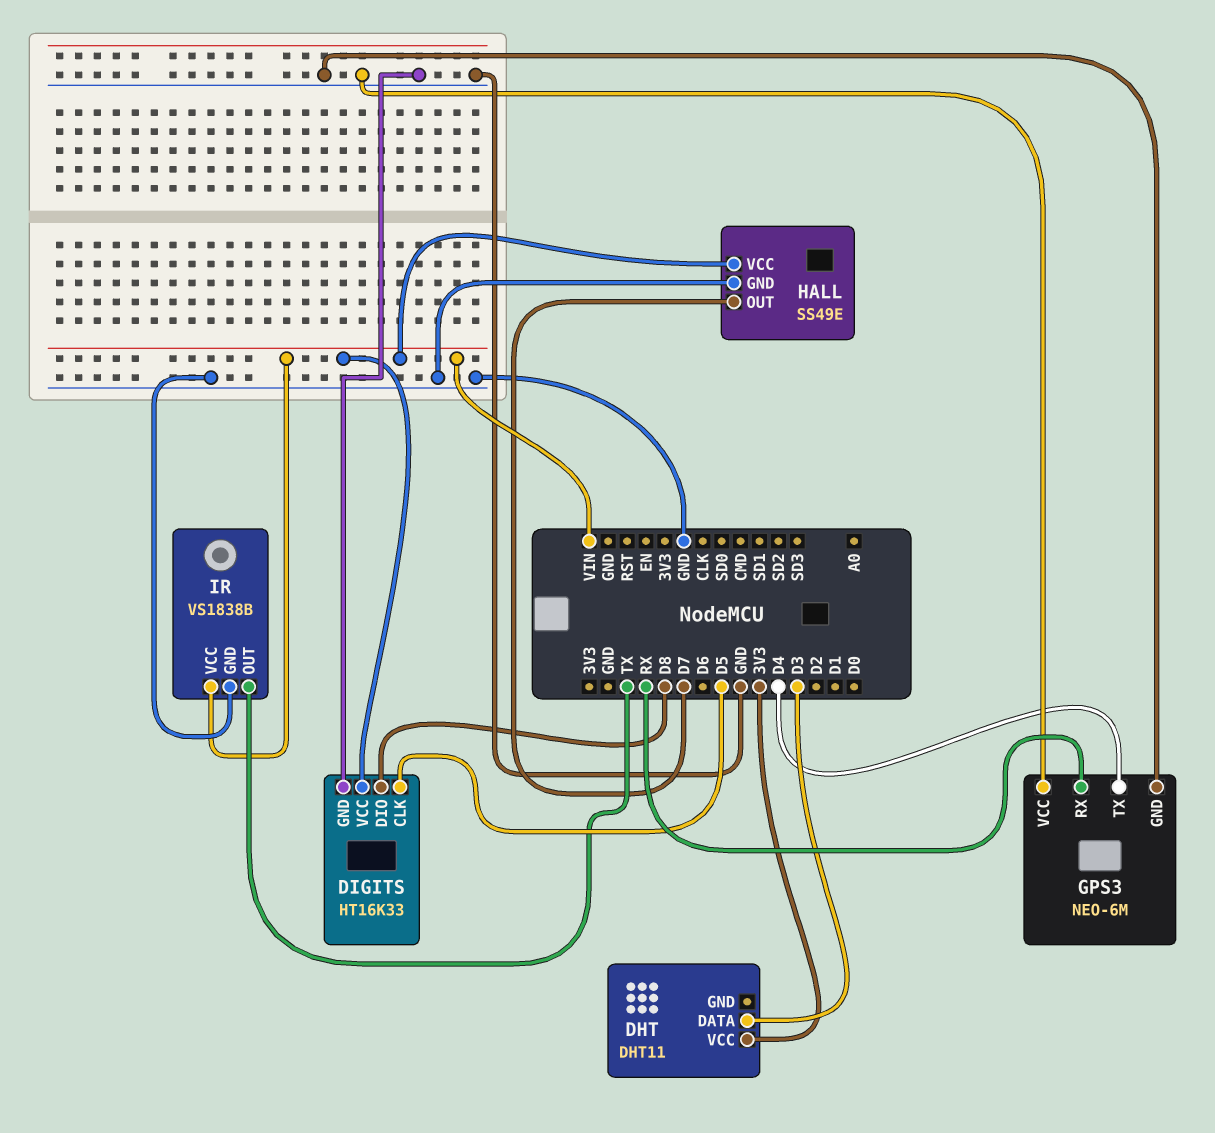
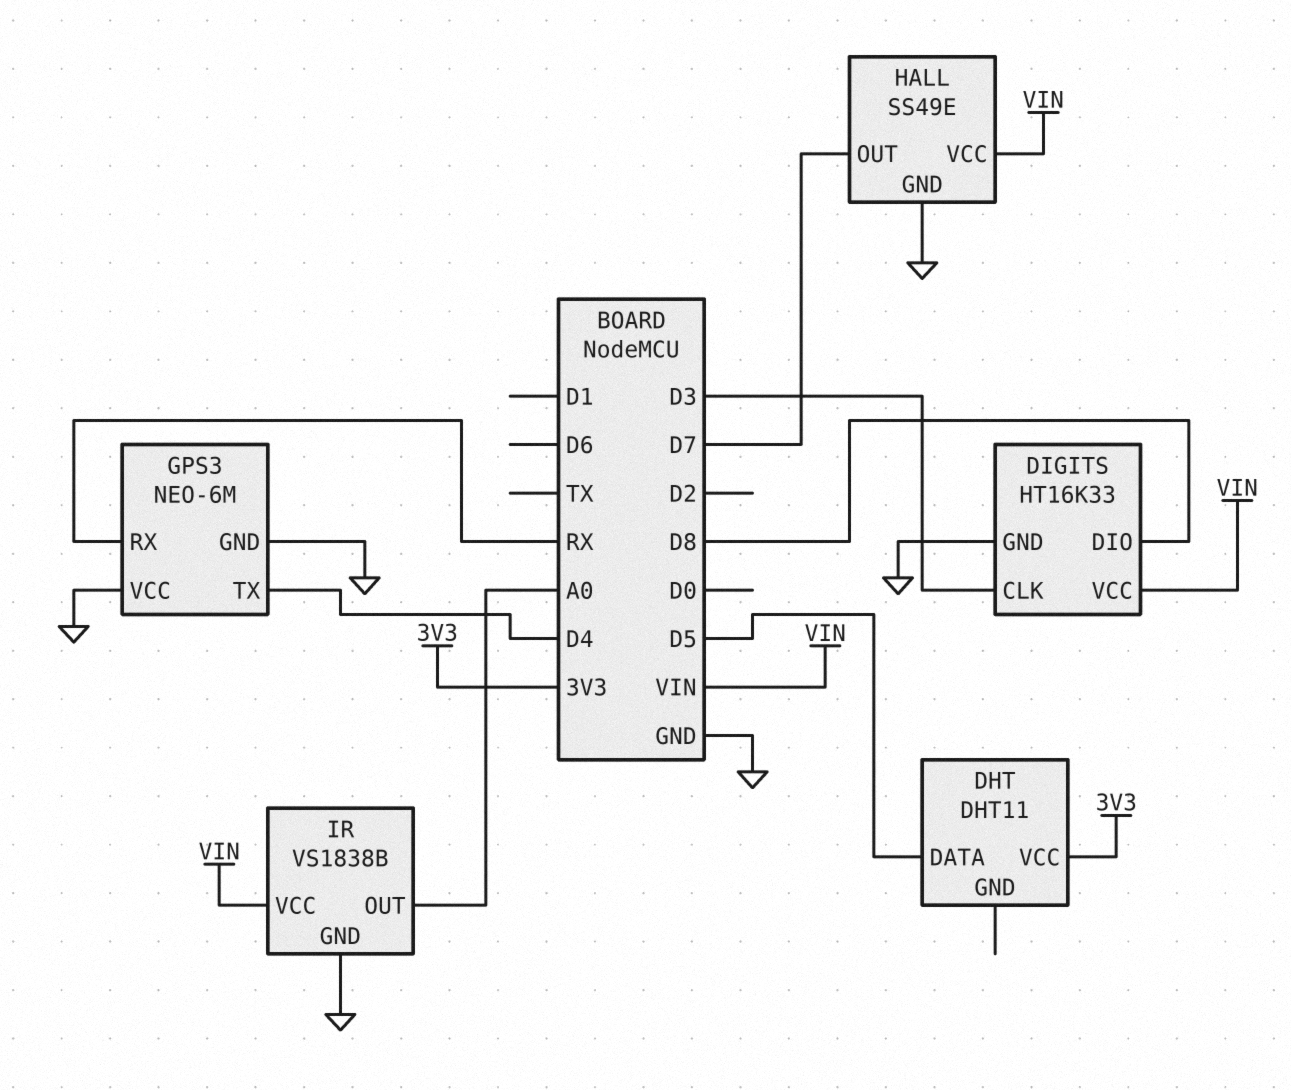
DHT pin DATA: D3 -> D5
DIGITS pin CLK: D5 -> D3
IR pin OUT: TX -> A0

